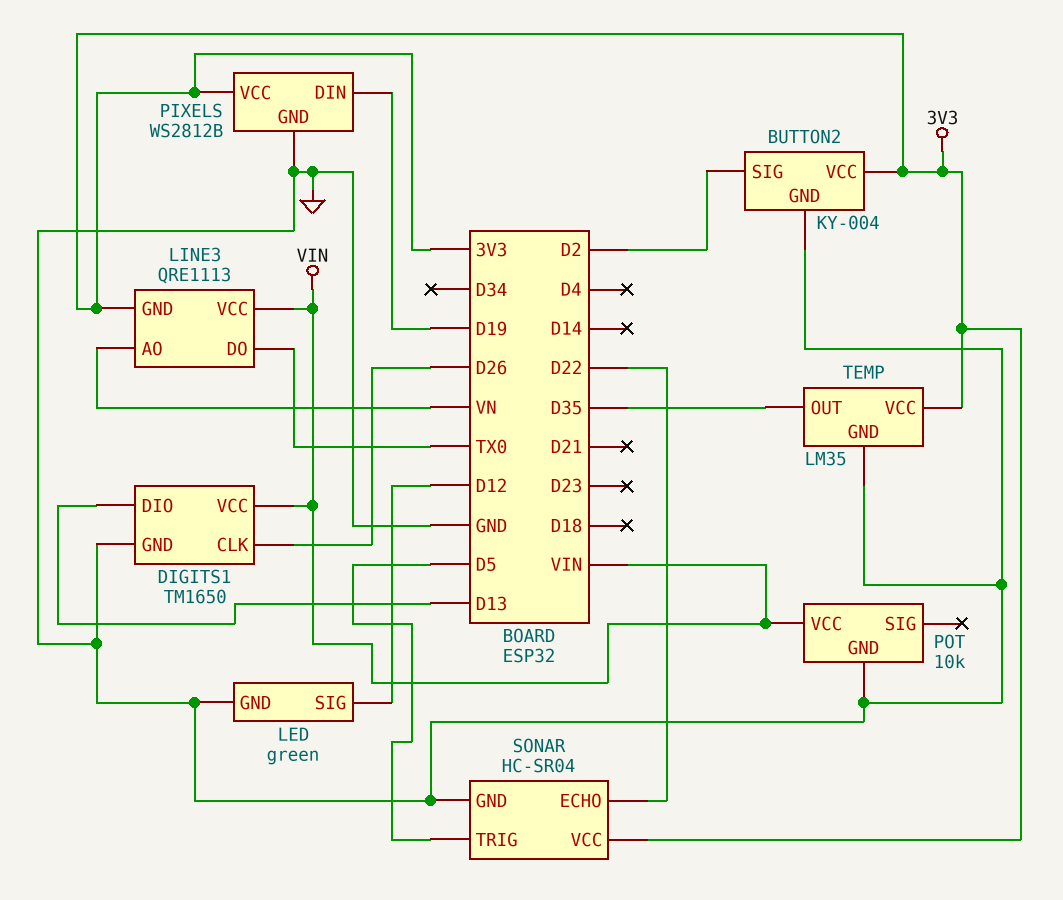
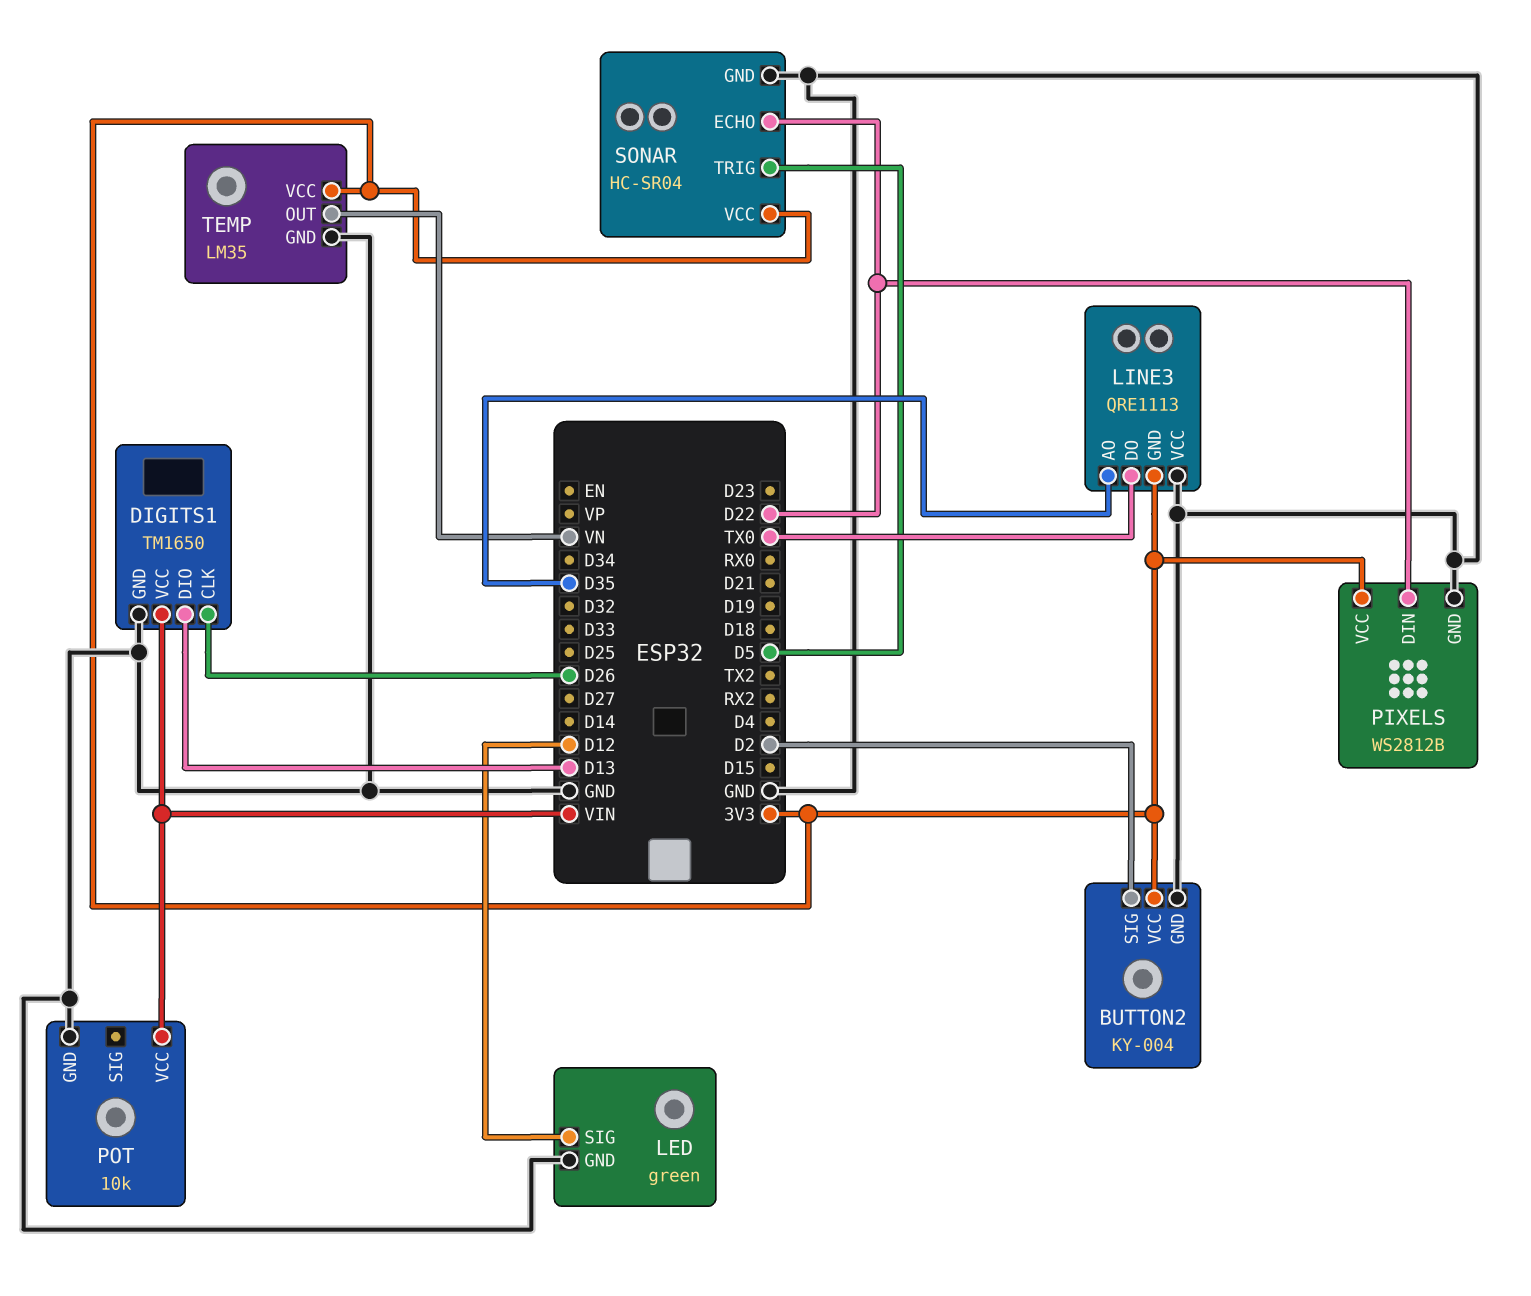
LINE3 pin AO: VN -> D35
LINE3 pin VCC: VIN -> GND
PIXELS pin DIN: D19 -> D22
TEMP pin OUT: D35 -> VN

